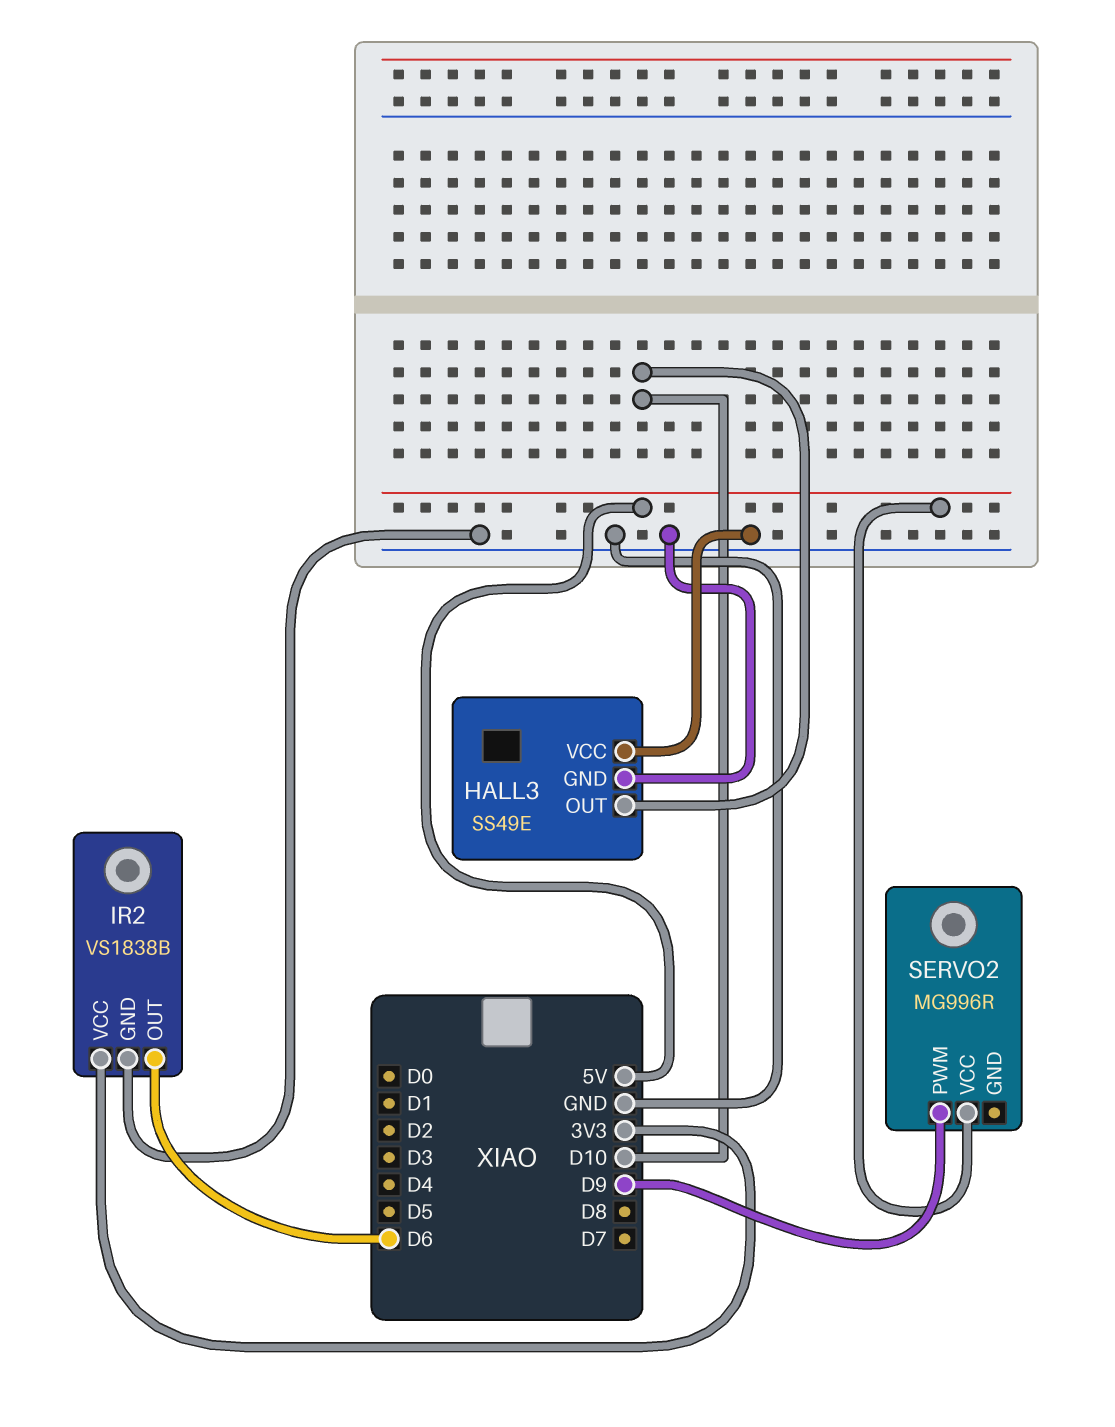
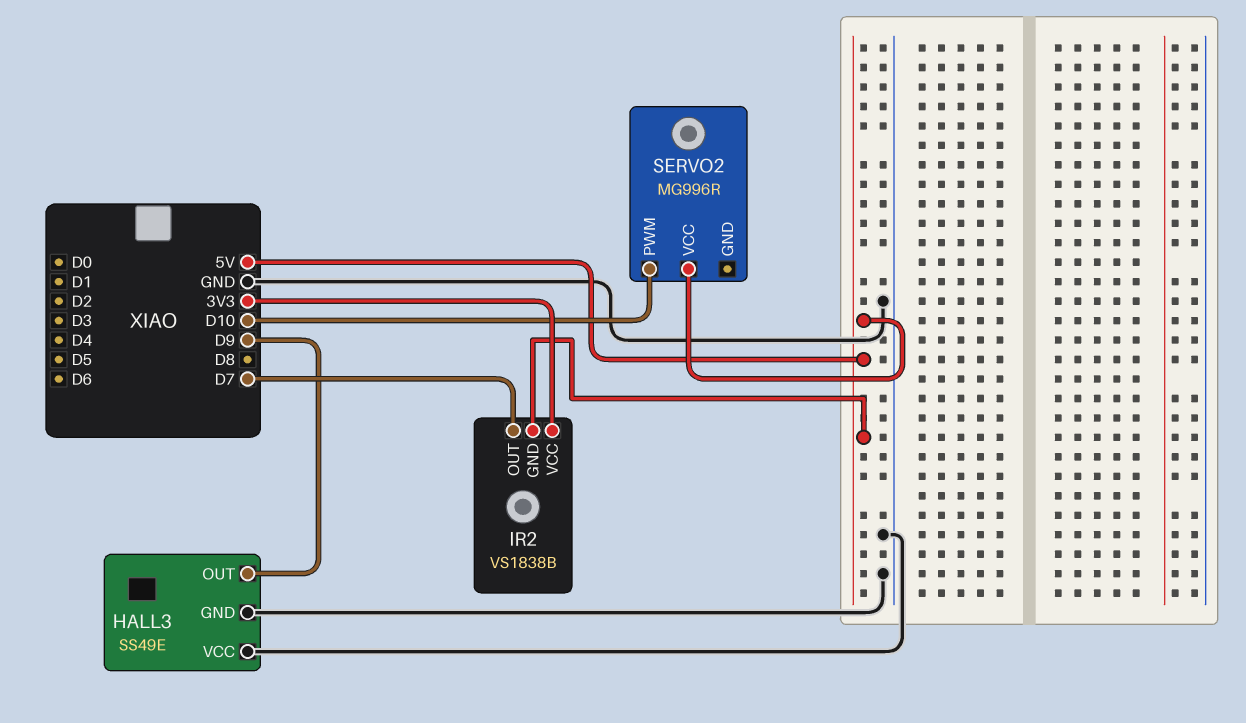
HALL3 pin OUT: D10 -> D9
IR2 pin GND: GND -> 5V
IR2 pin OUT: D6 -> D7
SERVO2 pin PWM: D9 -> D10

